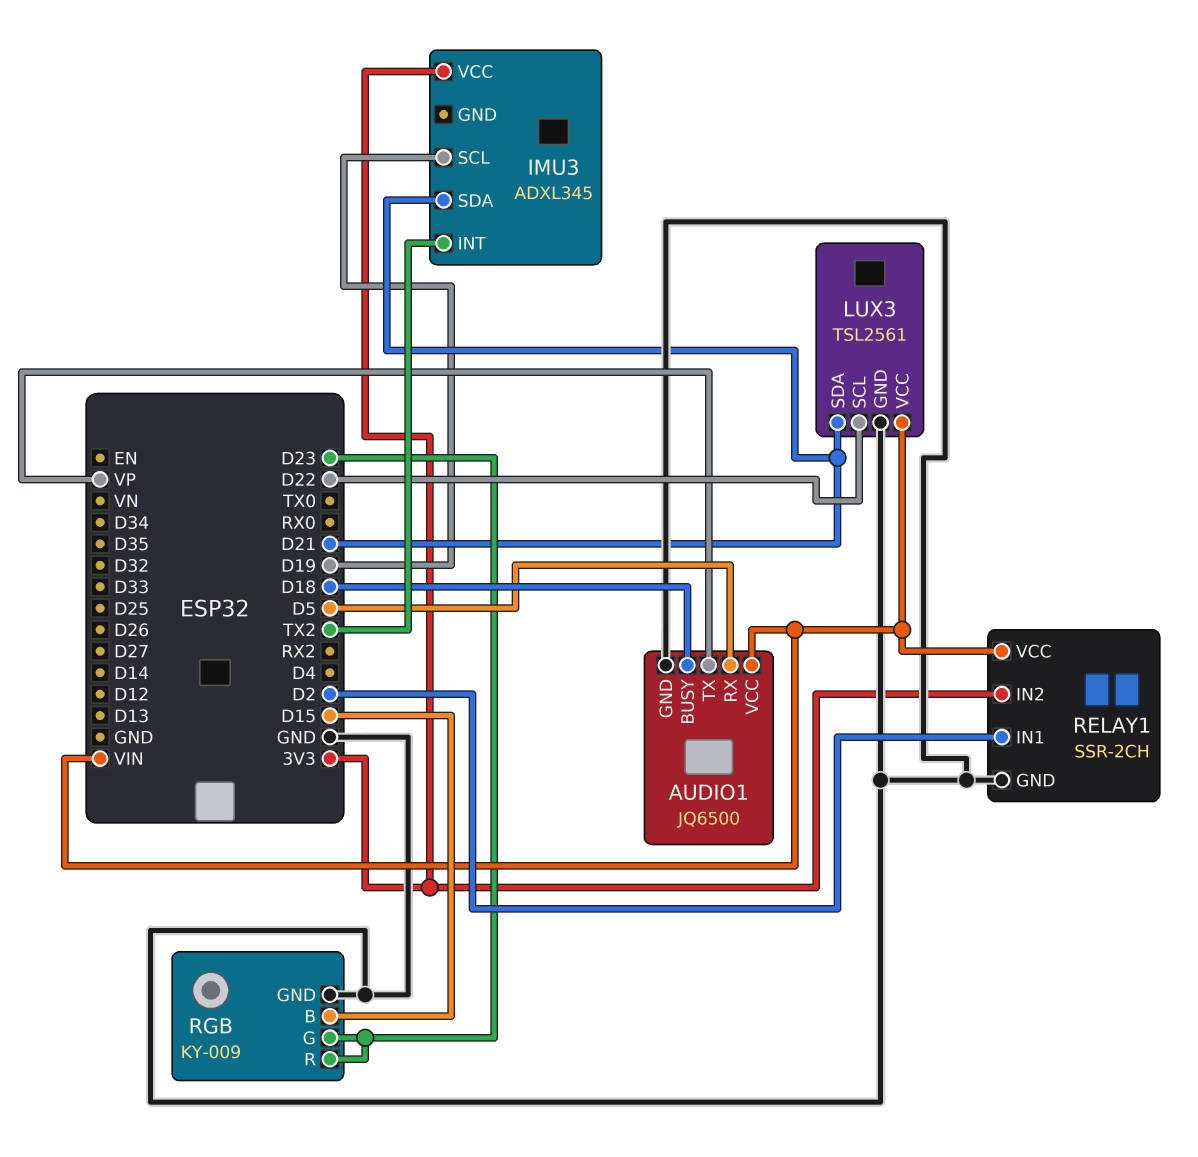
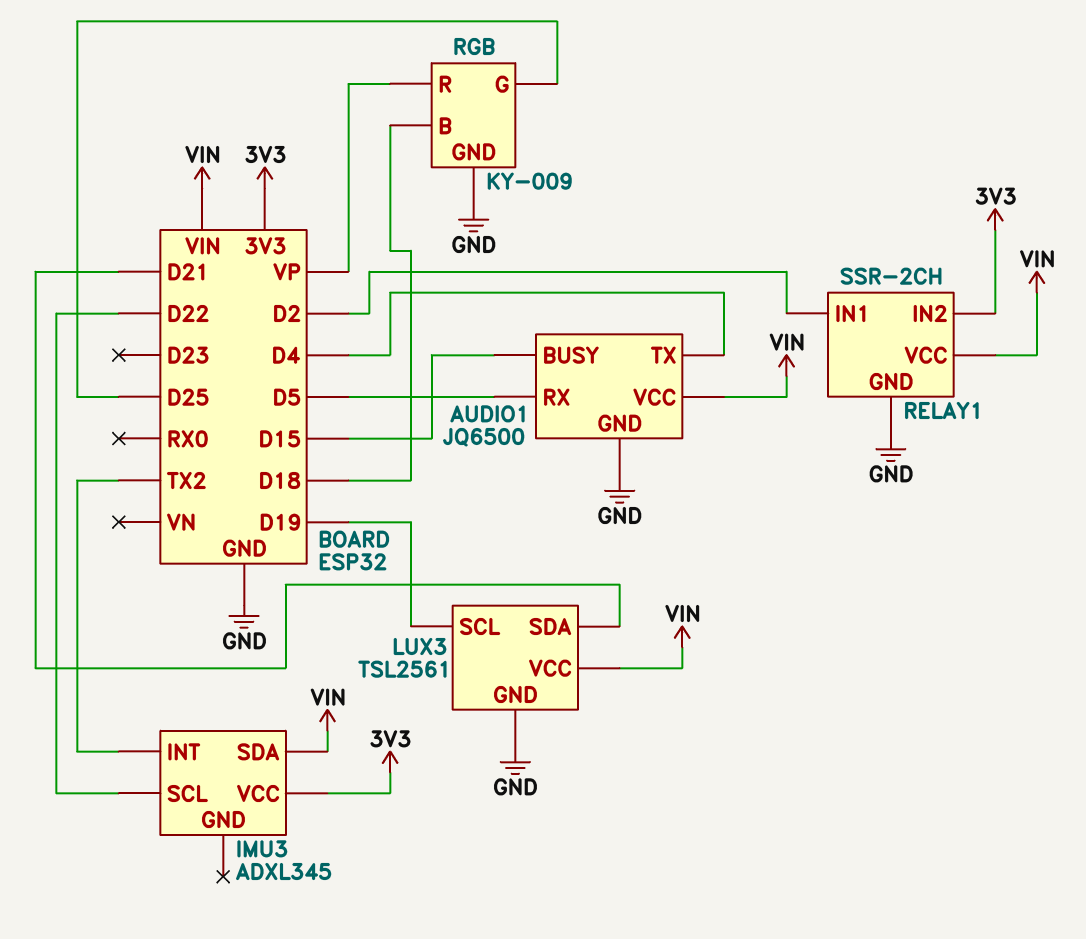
AUDIO1 pin BUSY: D18 -> D15
AUDIO1 pin TX: VP -> D4
IMU3 pin SCL: D19 -> D22
IMU3 pin SDA: D21 -> VIN
LUX3 pin SCL: D22 -> D19
RGB pin B: D15 -> D18
RGB pin G: D23 -> D25
RGB pin R: D23 -> VP

